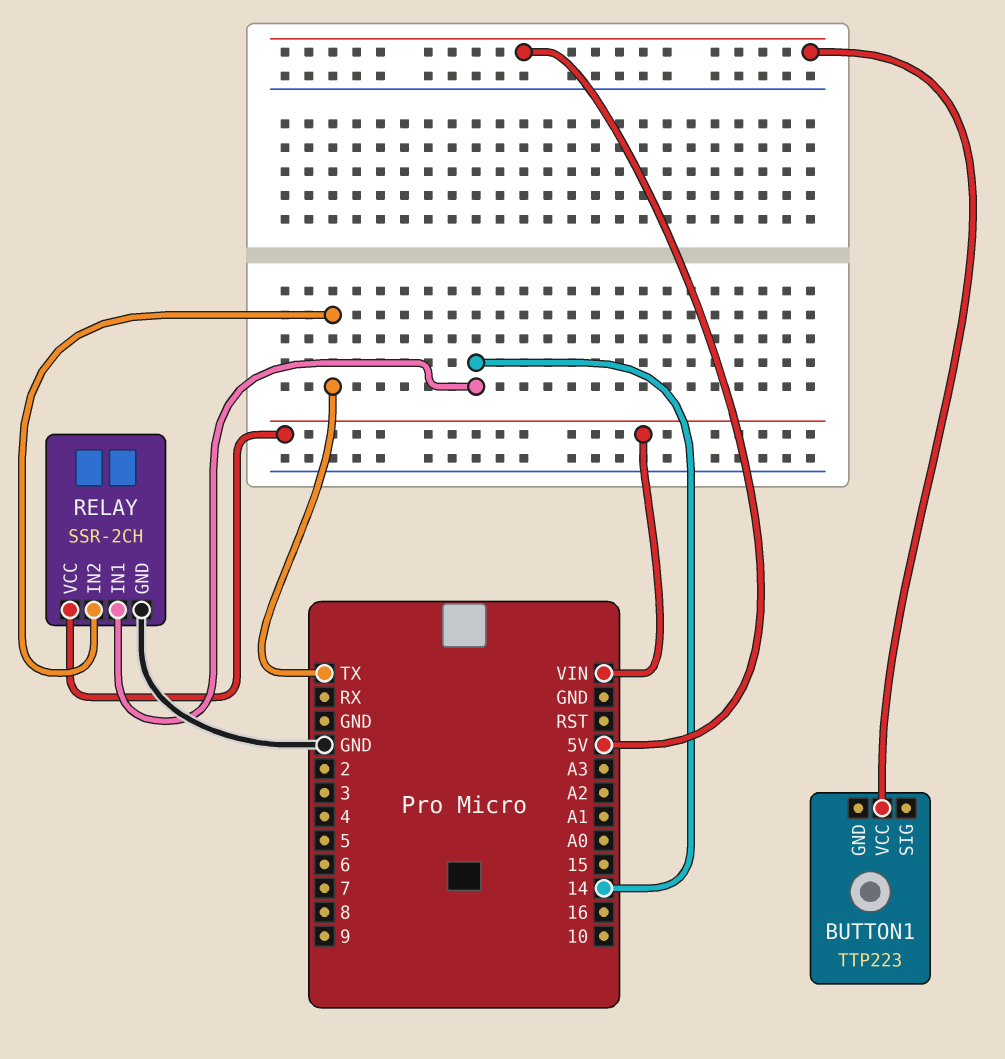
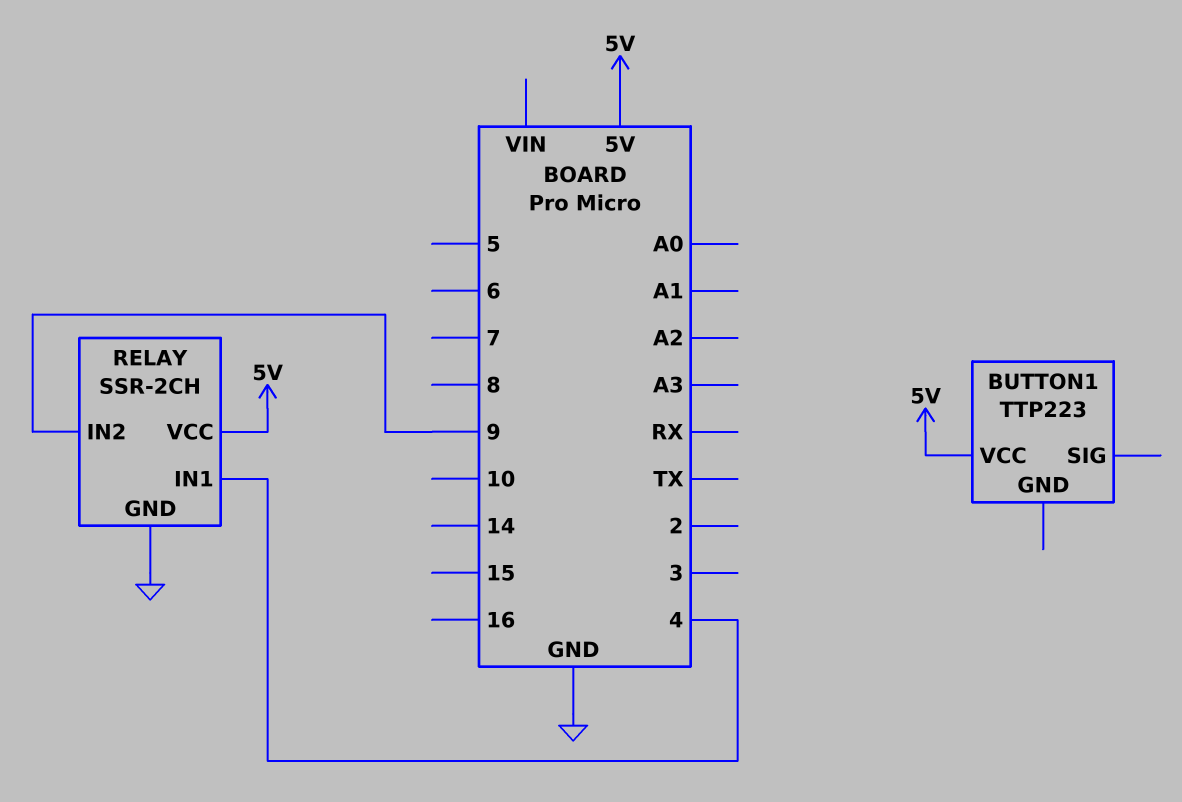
RELAY pin IN1: 14 -> 4
RELAY pin IN2: TX -> 9
RELAY pin VCC: VIN -> 5V

